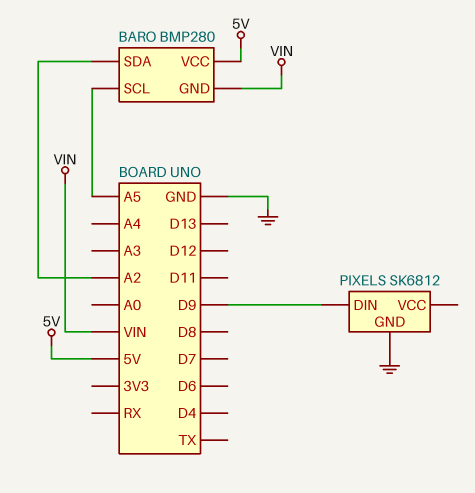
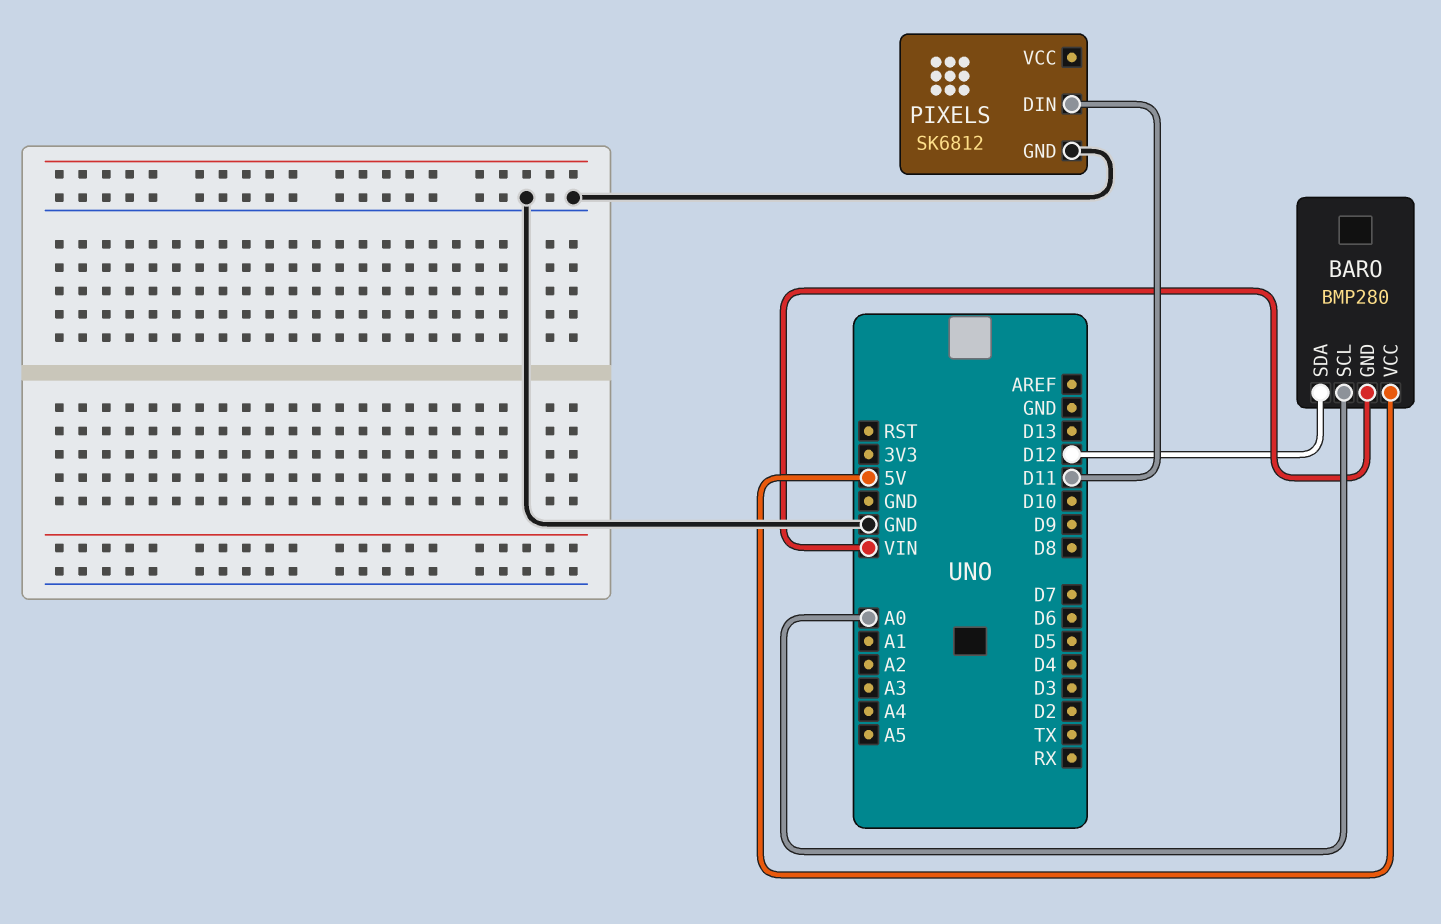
BARO pin SCL: A5 -> A0
BARO pin SDA: A2 -> D12
PIXELS pin DIN: D9 -> D11

